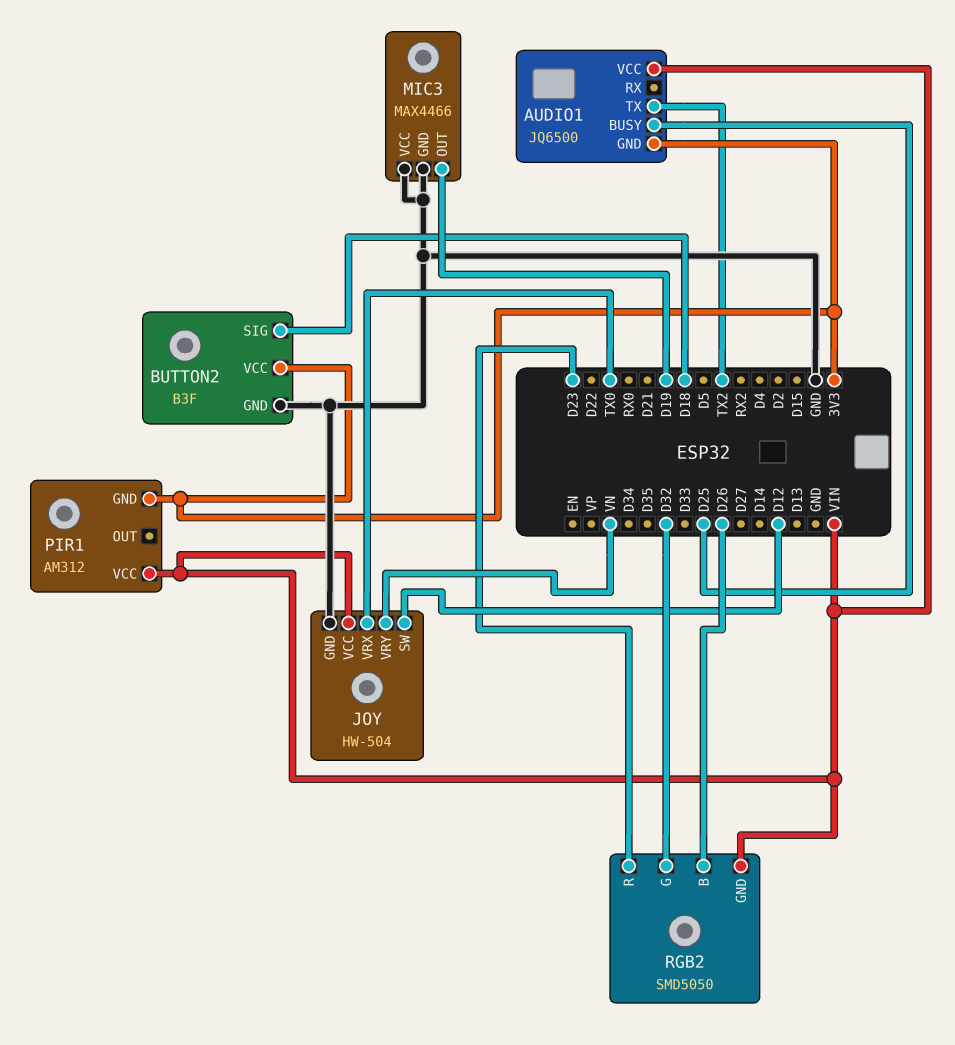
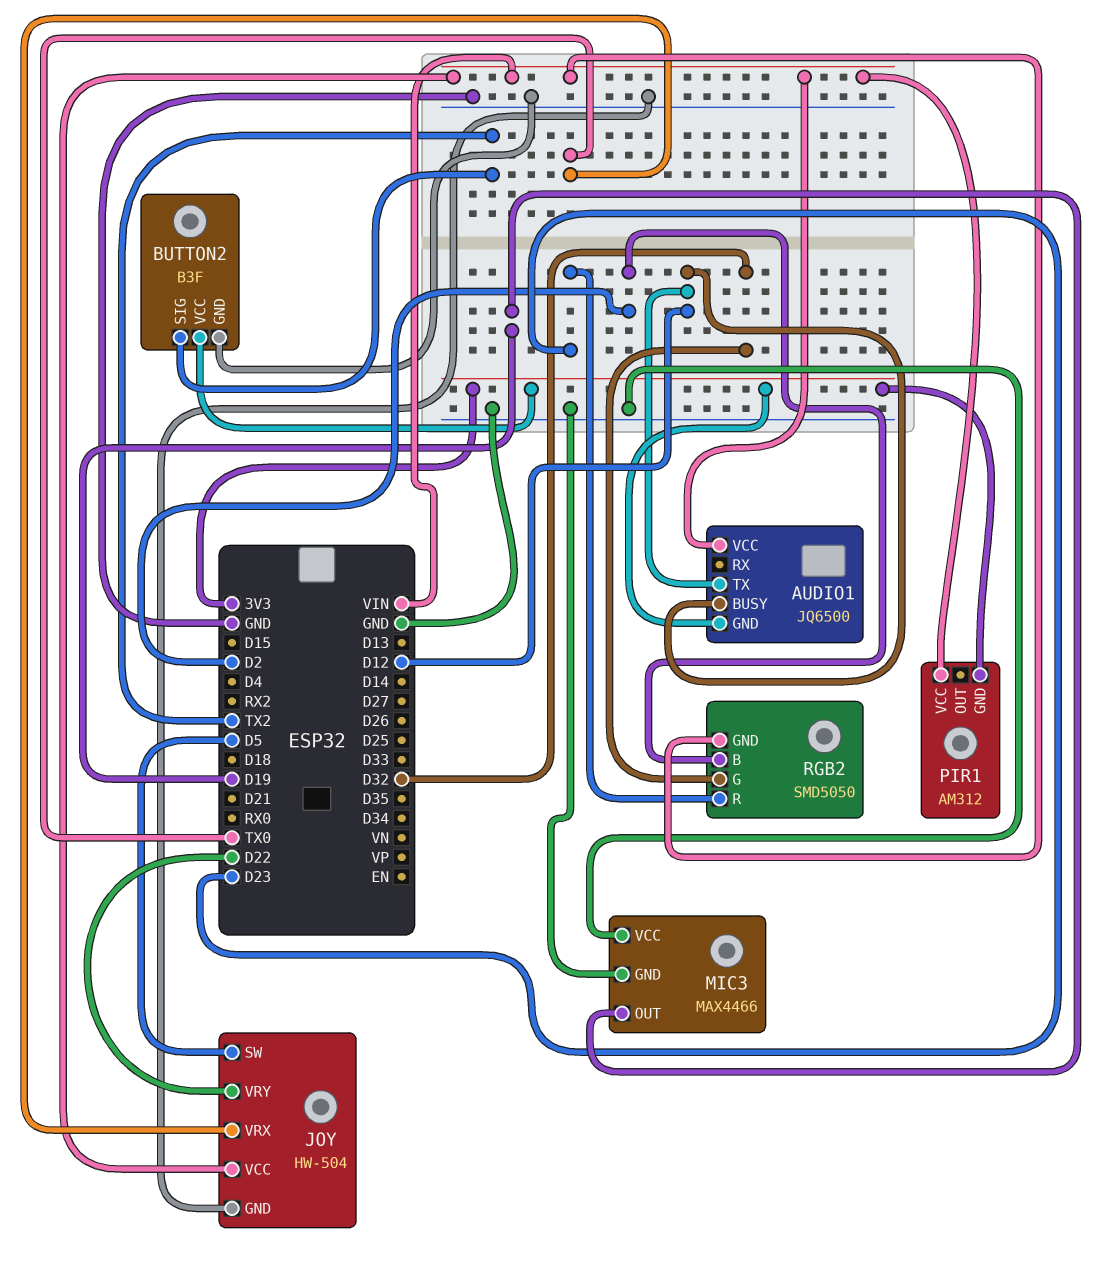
AUDIO1 pin BUSY: D25 -> D12
AUDIO1 pin TX: TX2 -> D12
BUTTON2 pin SIG: D18 -> TX2
JOY pin SW: D12 -> D5
JOY pin VRY: VN -> D22
RGB2 pin B: D26 -> D2

